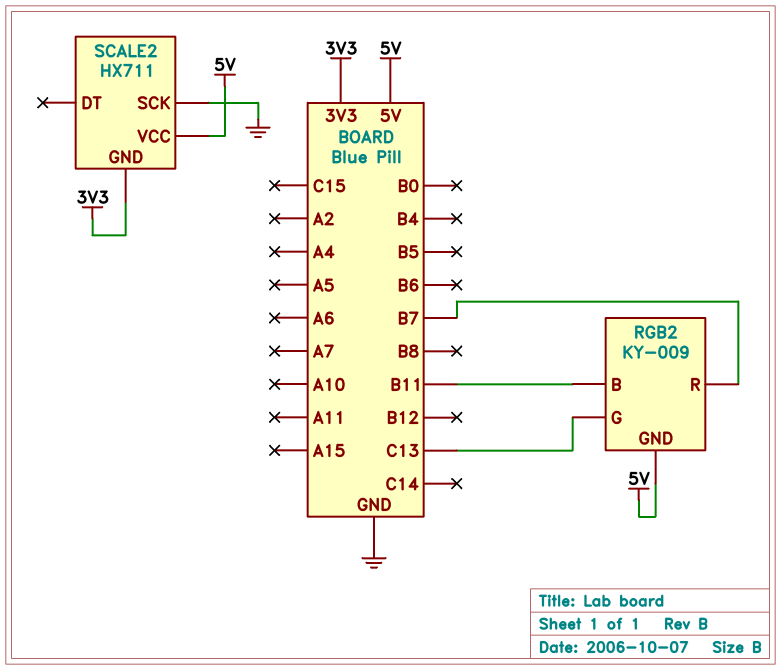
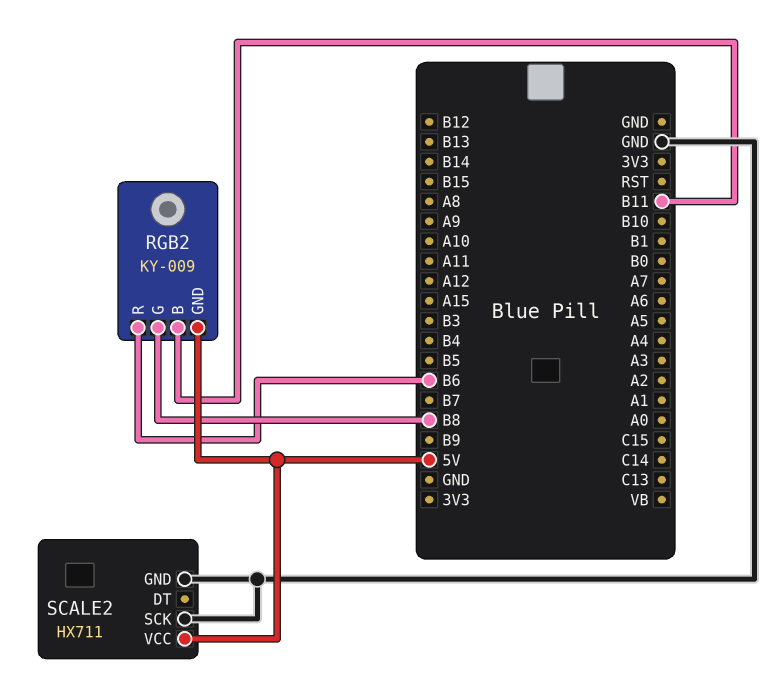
RGB2 pin G: C13 -> B8
RGB2 pin R: B7 -> B6
SCALE2 pin GND: 3V3 -> GND

